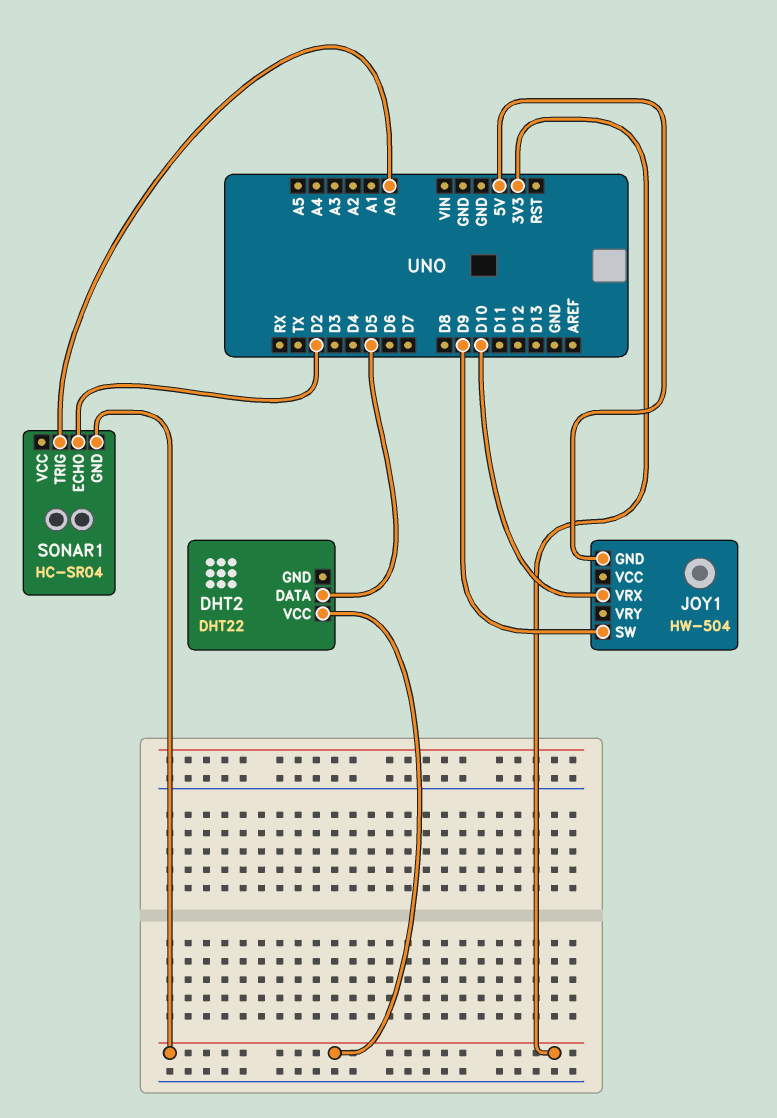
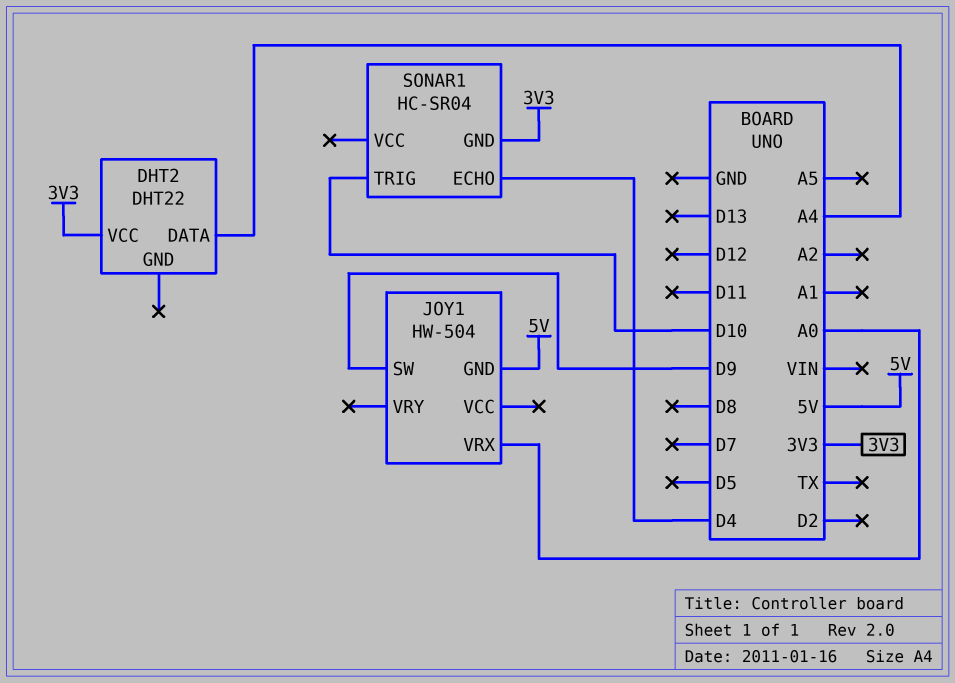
DHT2 pin DATA: D5 -> A4
JOY1 pin VRX: D10 -> A0
SONAR1 pin ECHO: D2 -> D4
SONAR1 pin TRIG: A0 -> D10

